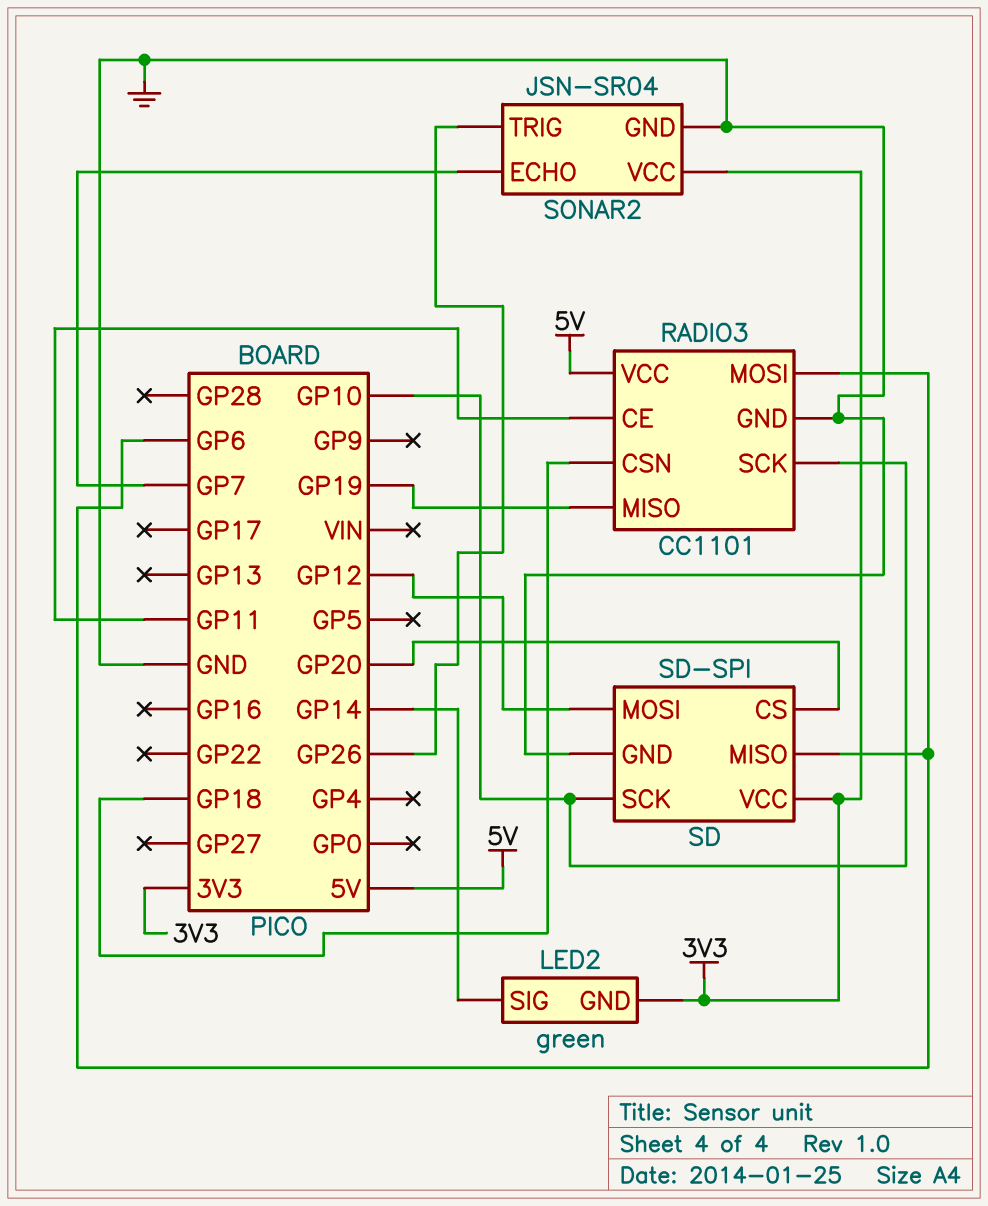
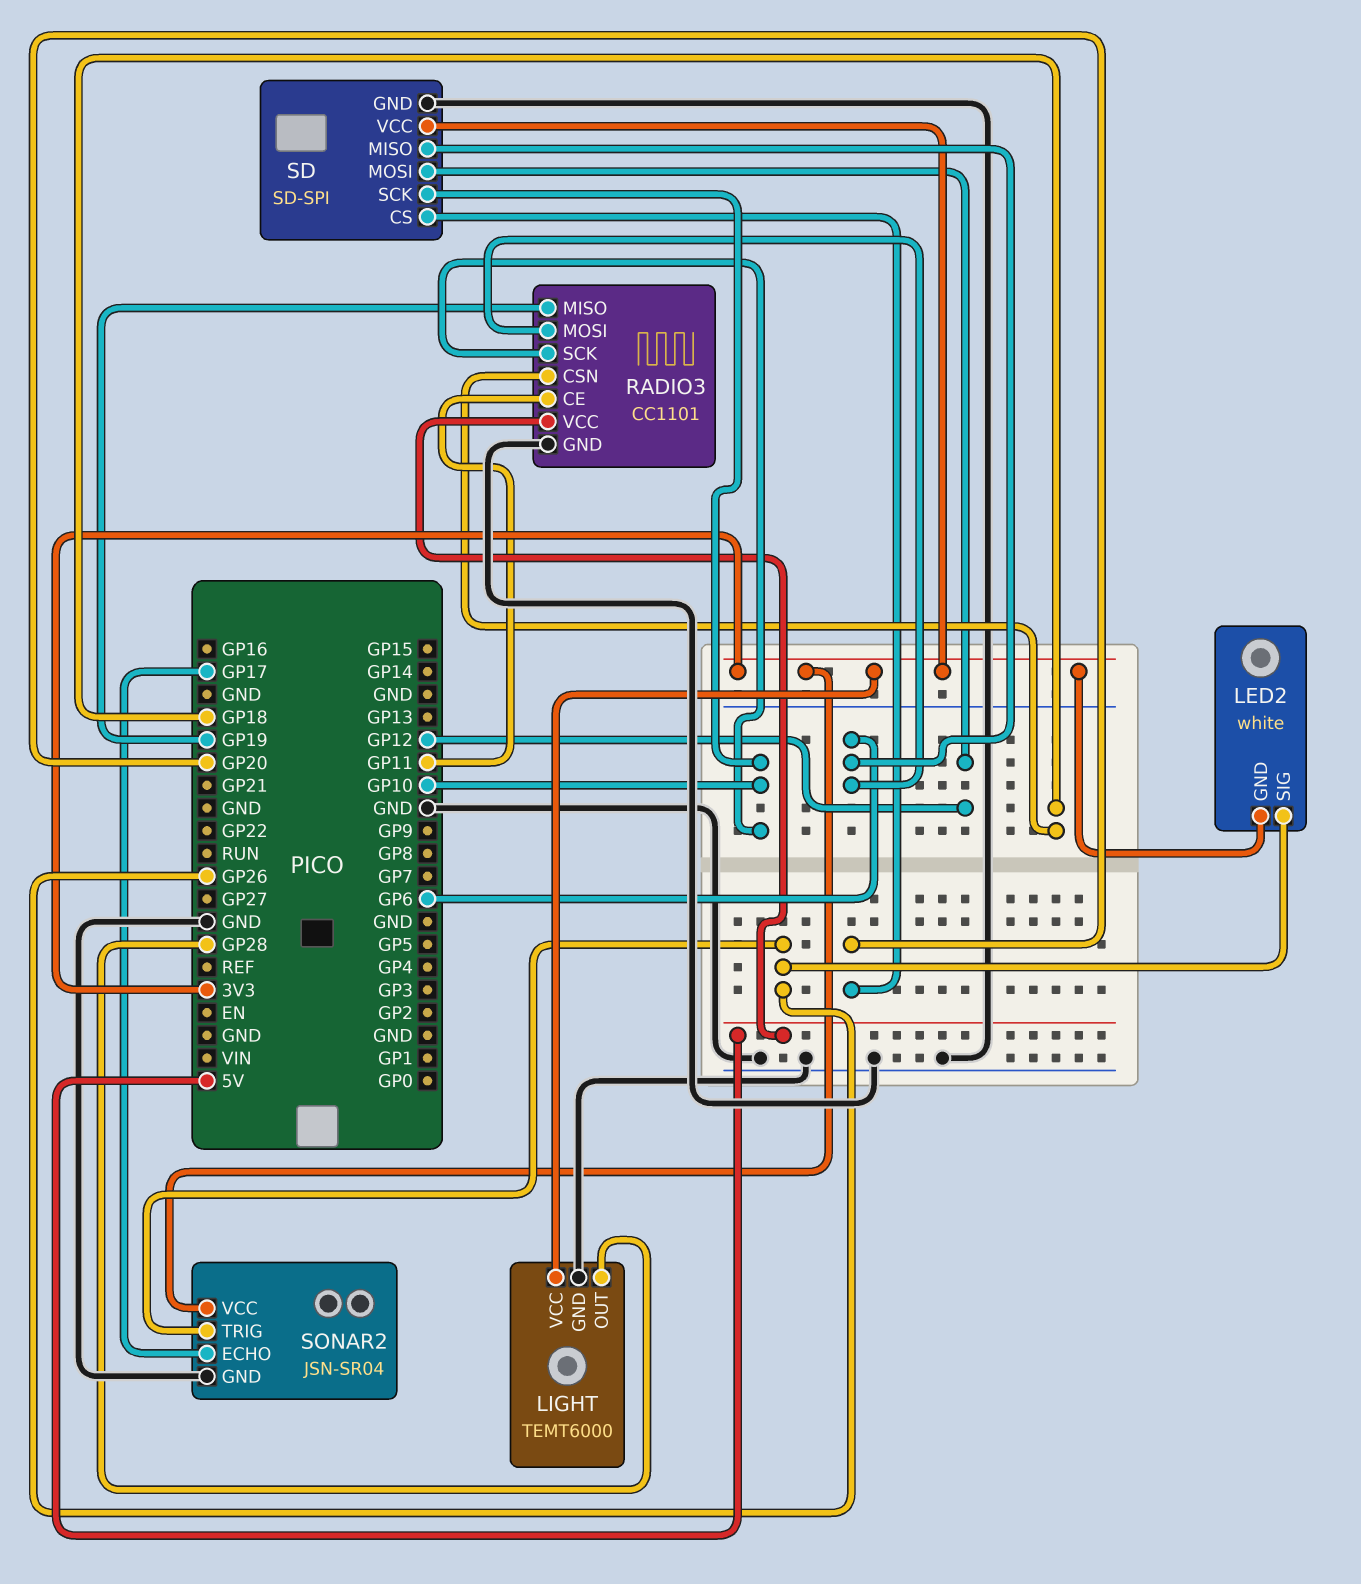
LED2: green -> white
LED2 pin SIG: GP14 -> GP26
LIGHT: none -> TEMT6000
LIGHT pin GND: none -> GND
LIGHT pin OUT: none -> GP28
LIGHT pin VCC: none -> 3V3
SONAR2 pin ECHO: GP7 -> GP17

